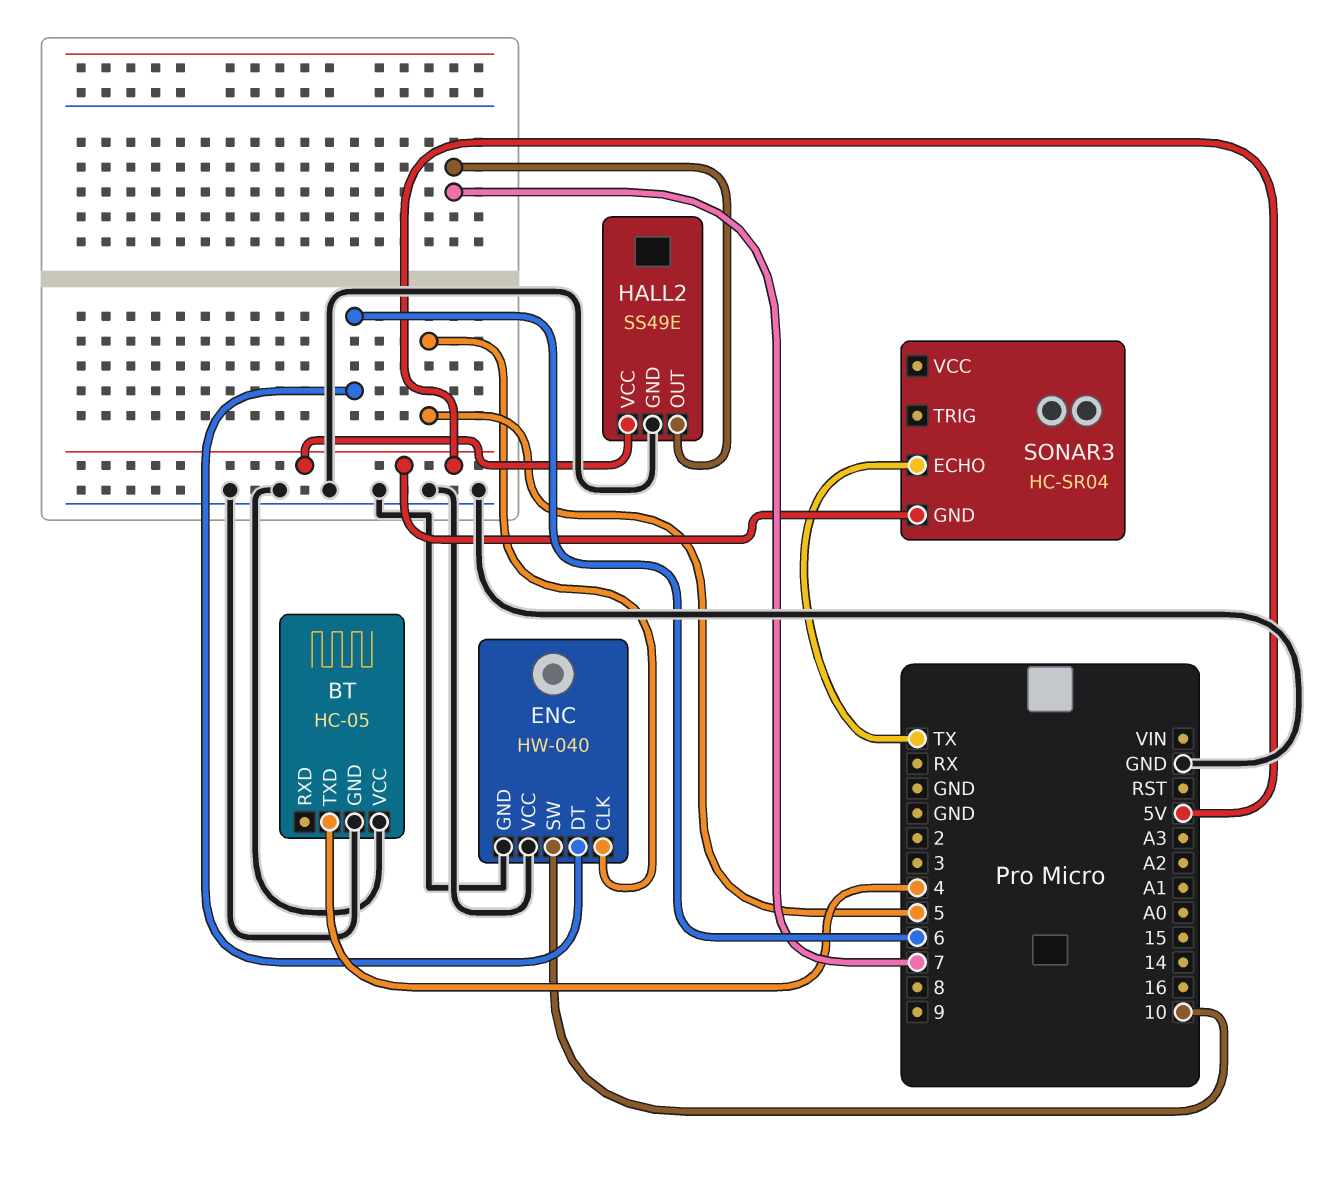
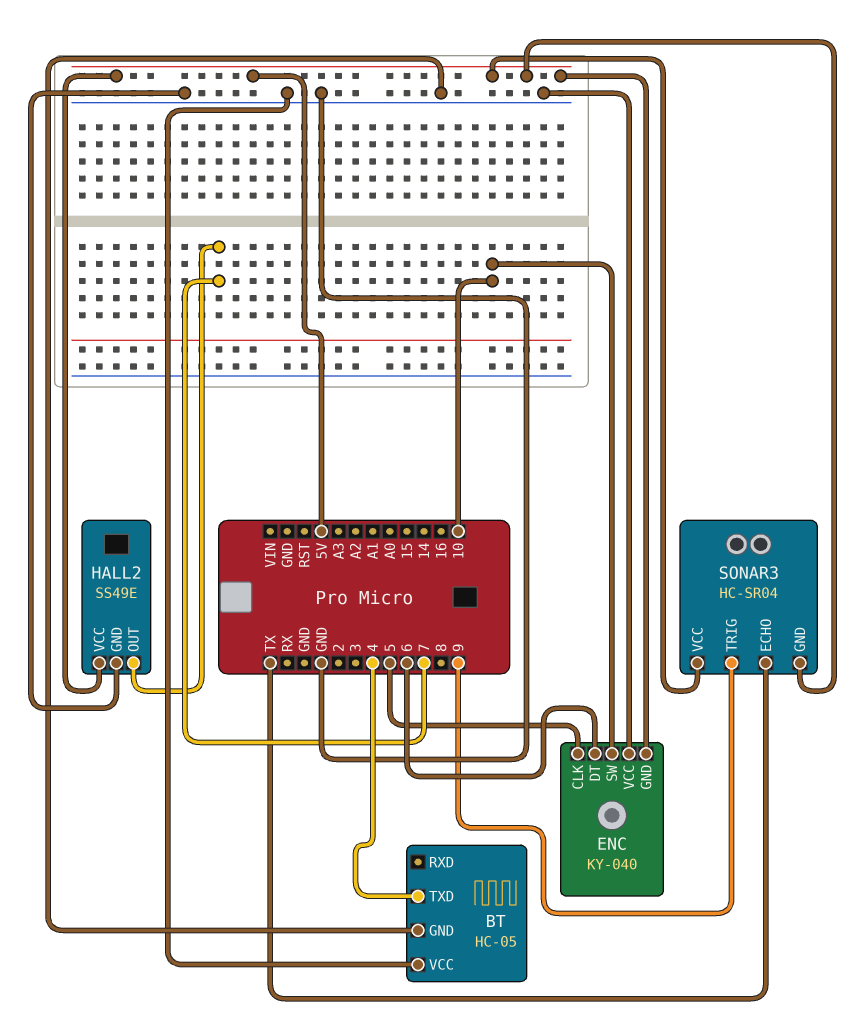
ENC: HW-040 -> KY-040
ENC pin GND: GND -> 5V
SONAR3 pin TRIG: none -> 9
SONAR3 pin VCC: none -> 5V

